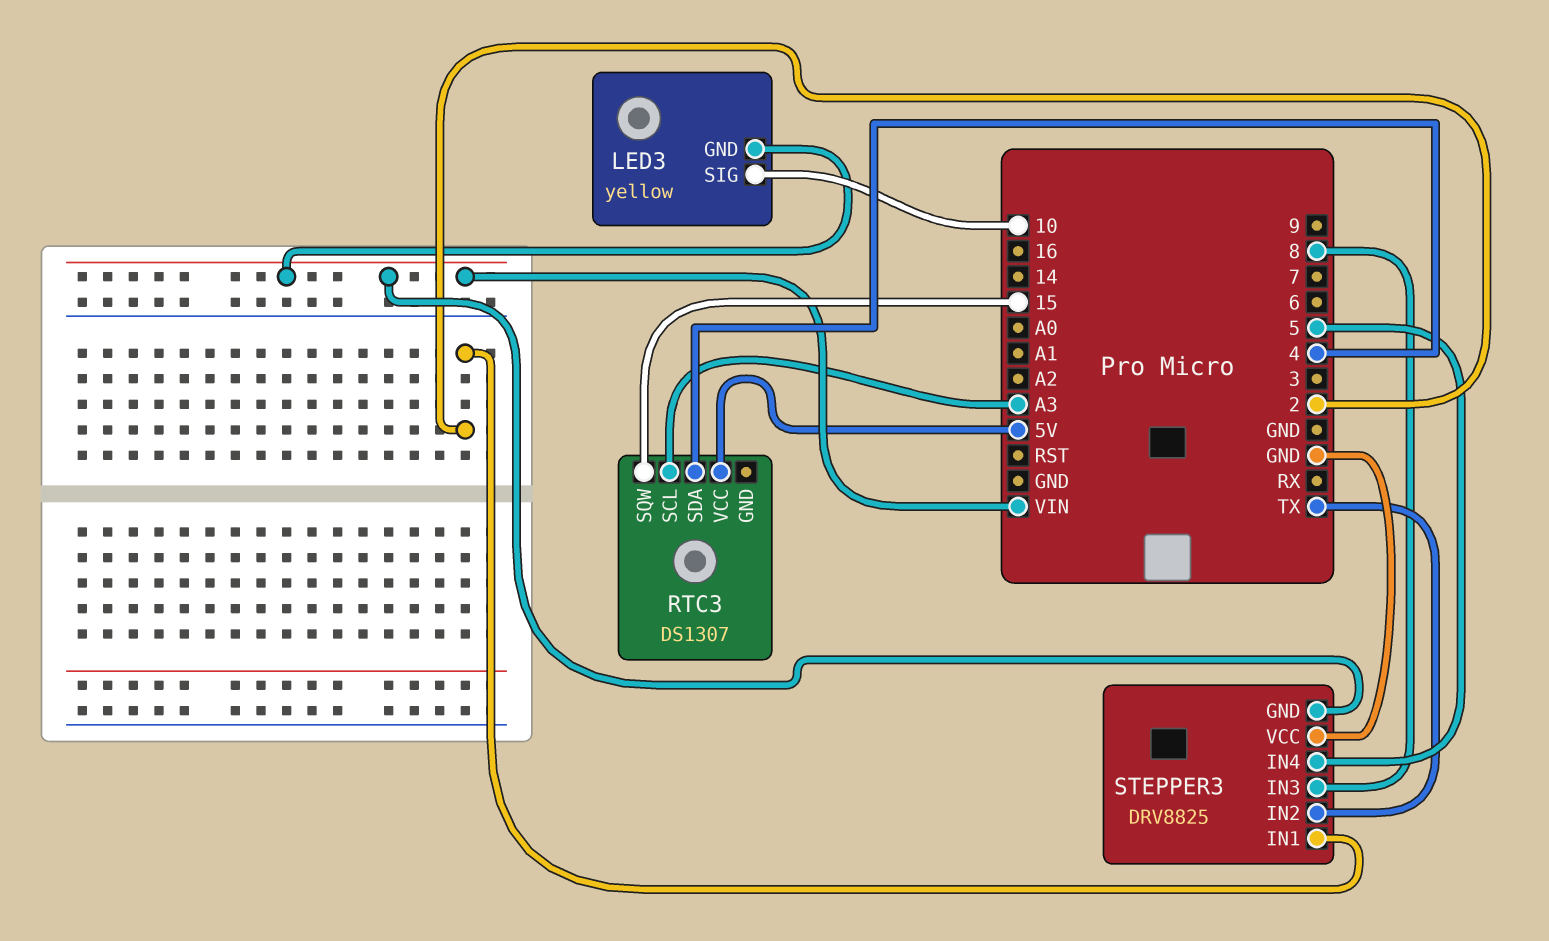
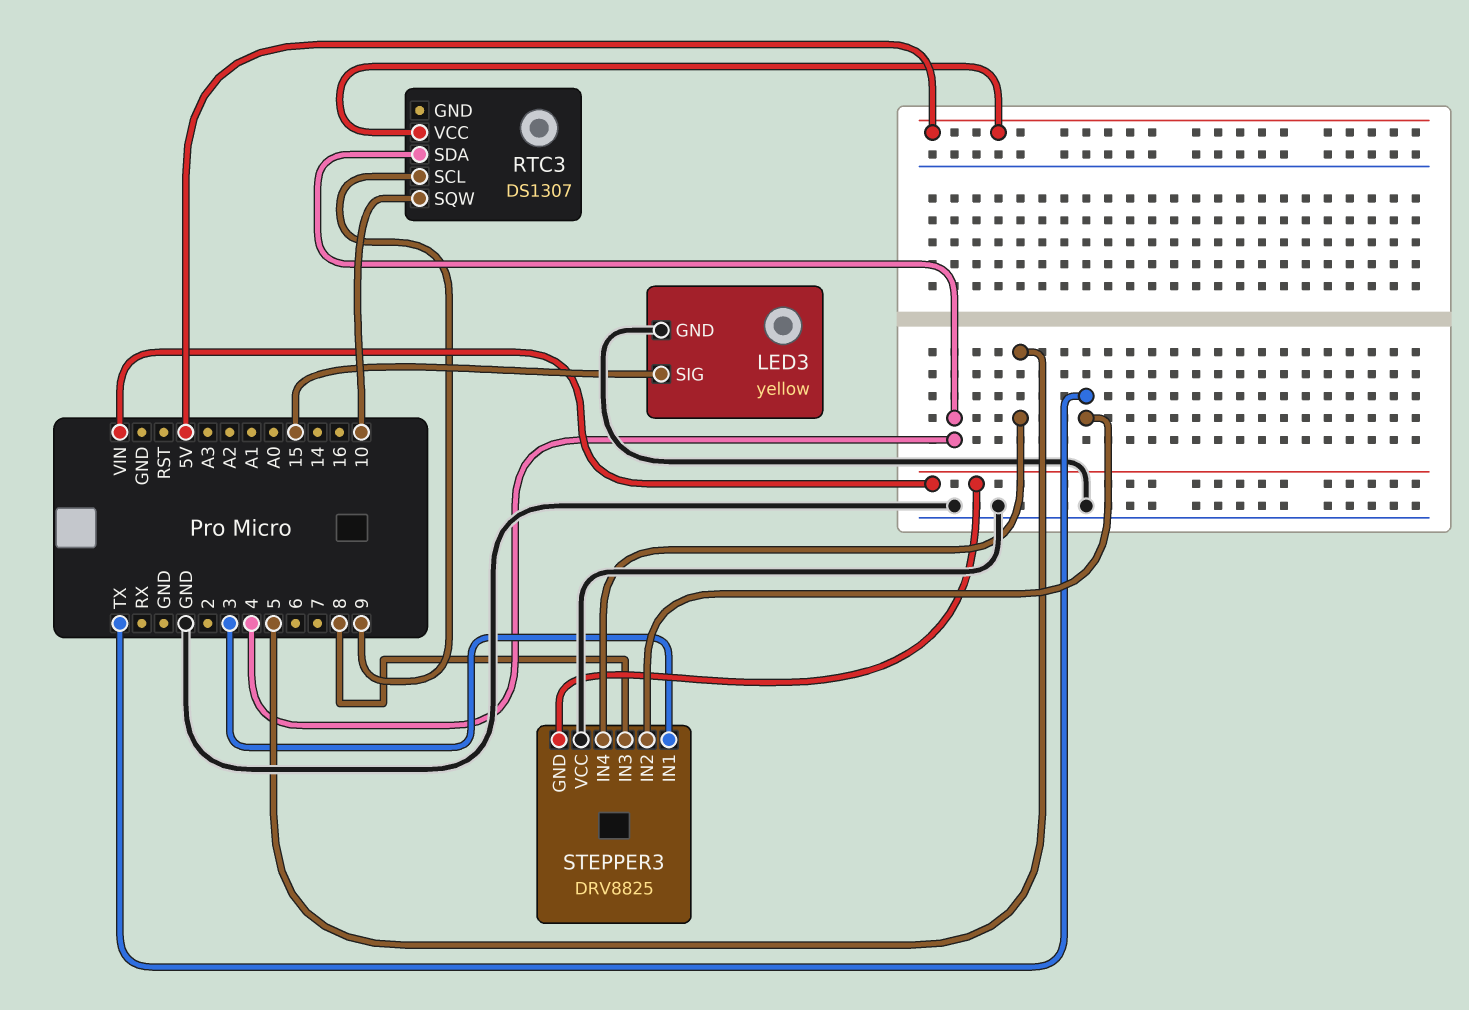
LED3 pin GND: VIN -> GND
LED3 pin SIG: 10 -> 15
RTC3 pin SCL: A3 -> 9
RTC3 pin SQW: 15 -> 10
STEPPER3 pin IN1: 2 -> 3

